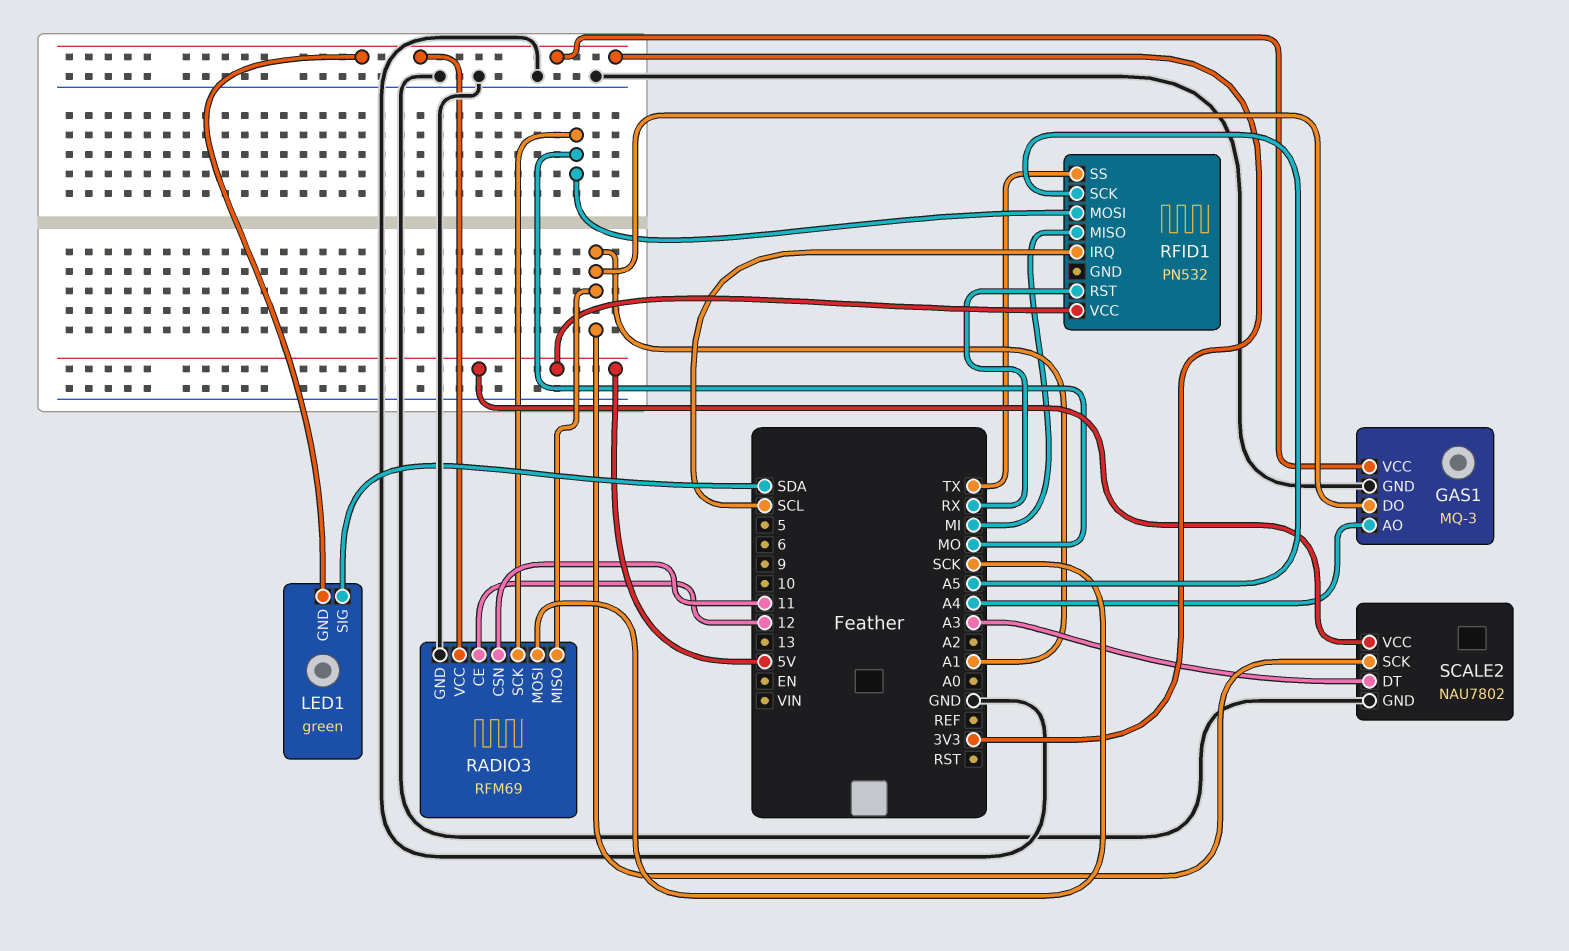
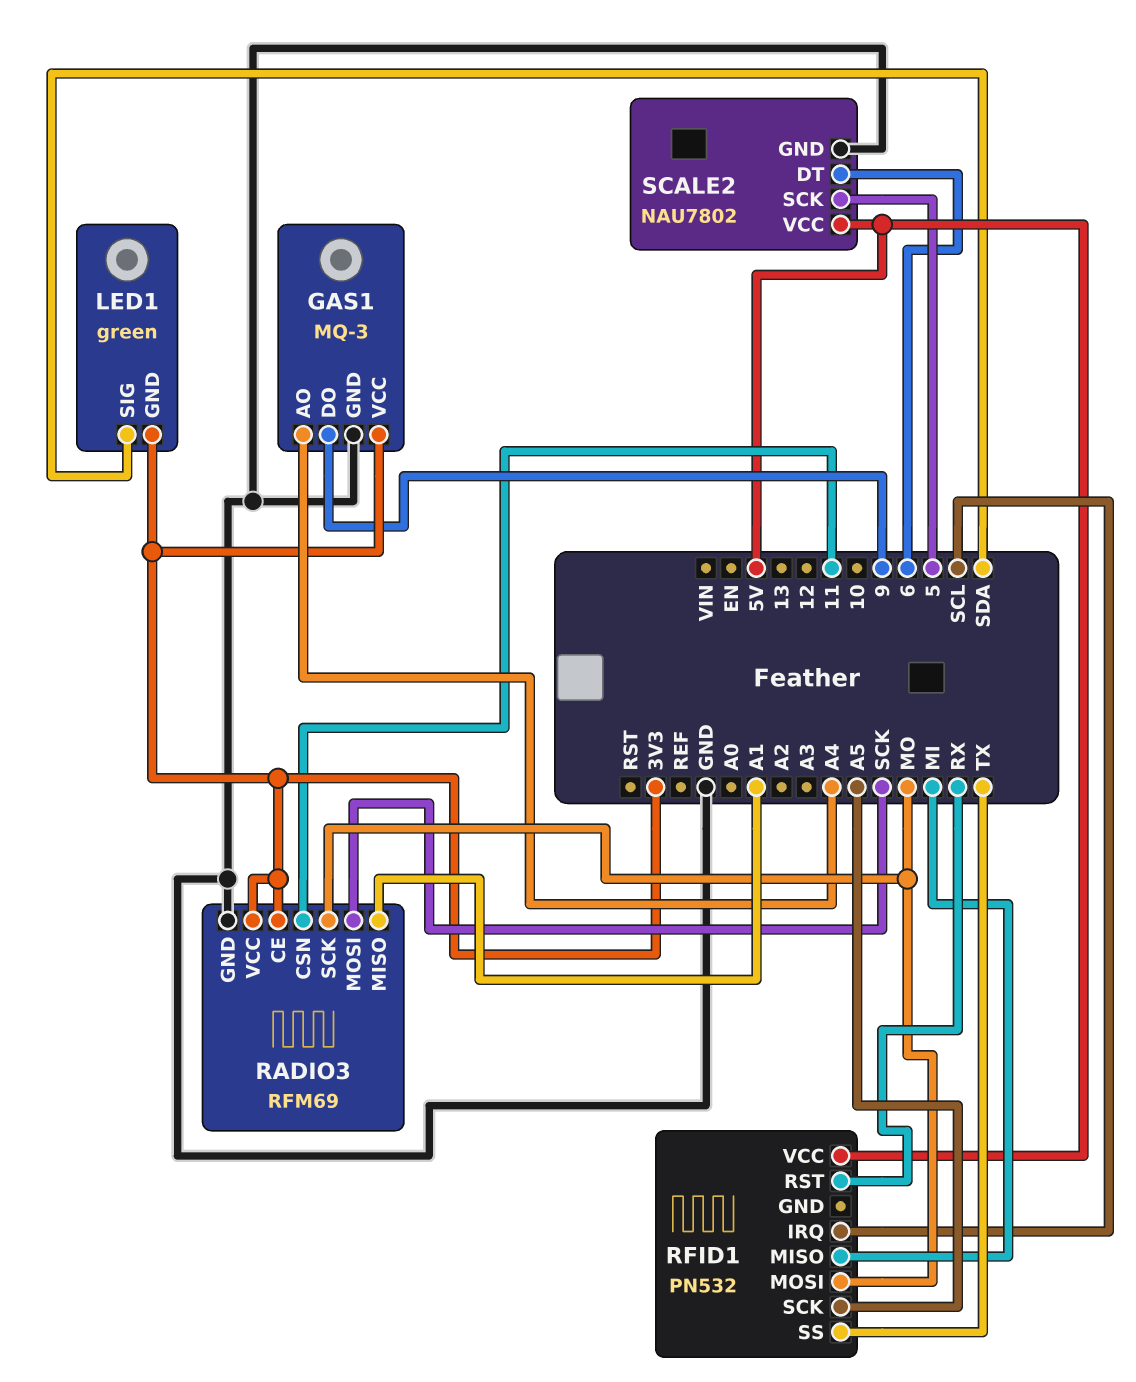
GAS1 pin DO: A1 -> 9
RADIO3 pin CE: 12 -> 3V3
SCALE2 pin DT: A3 -> 6
SCALE2 pin SCK: A1 -> 5

